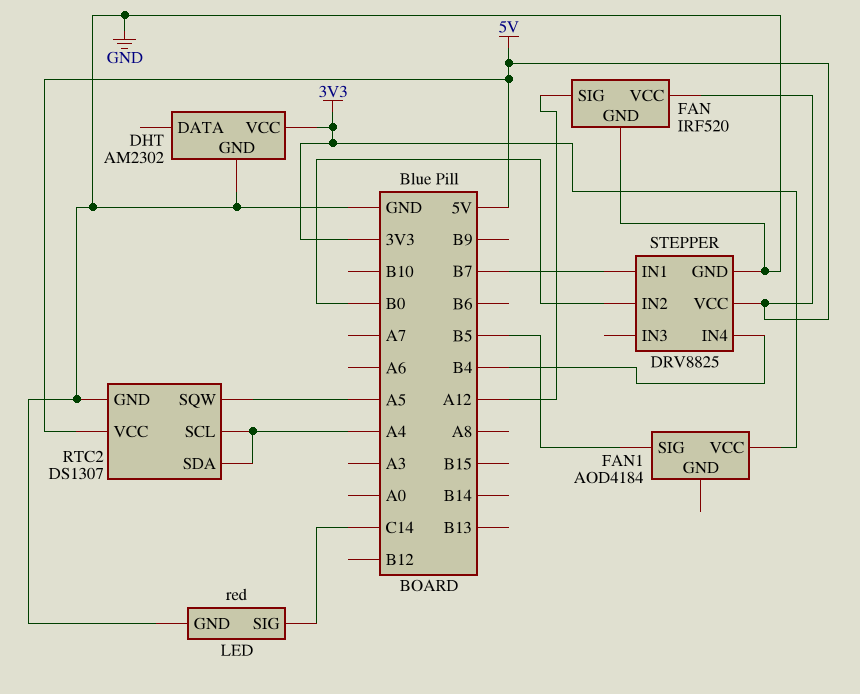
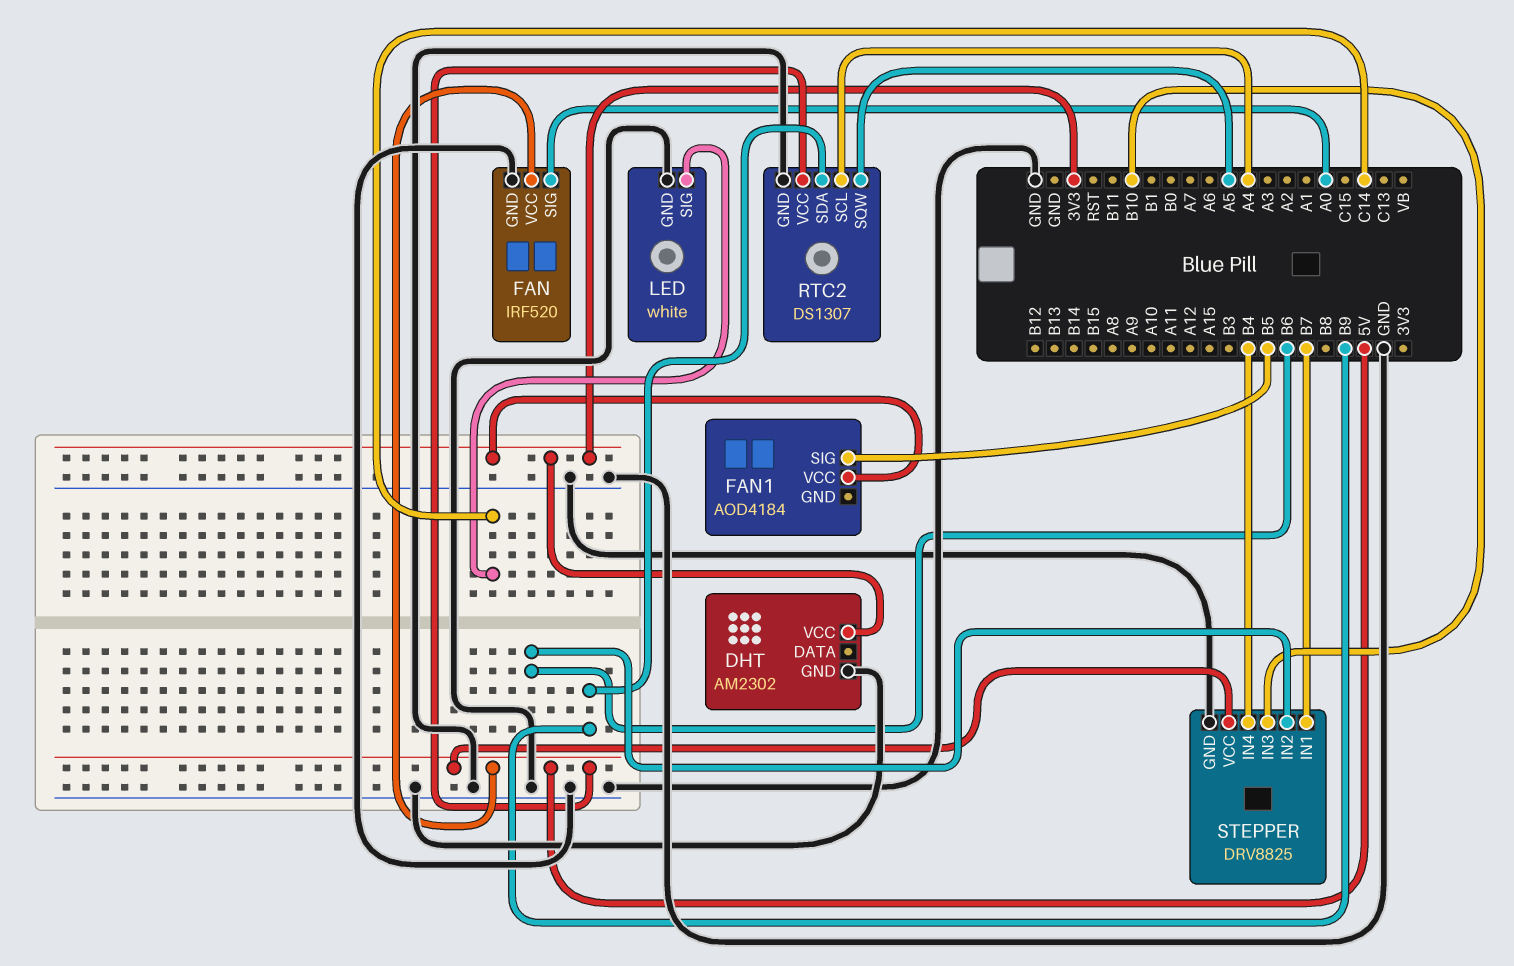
FAN pin SIG: A12 -> A0
LED: red -> white
RTC2 pin SDA: A4 -> B9
STEPPER pin IN2: B0 -> B6
STEPPER pin IN3: none -> B10

